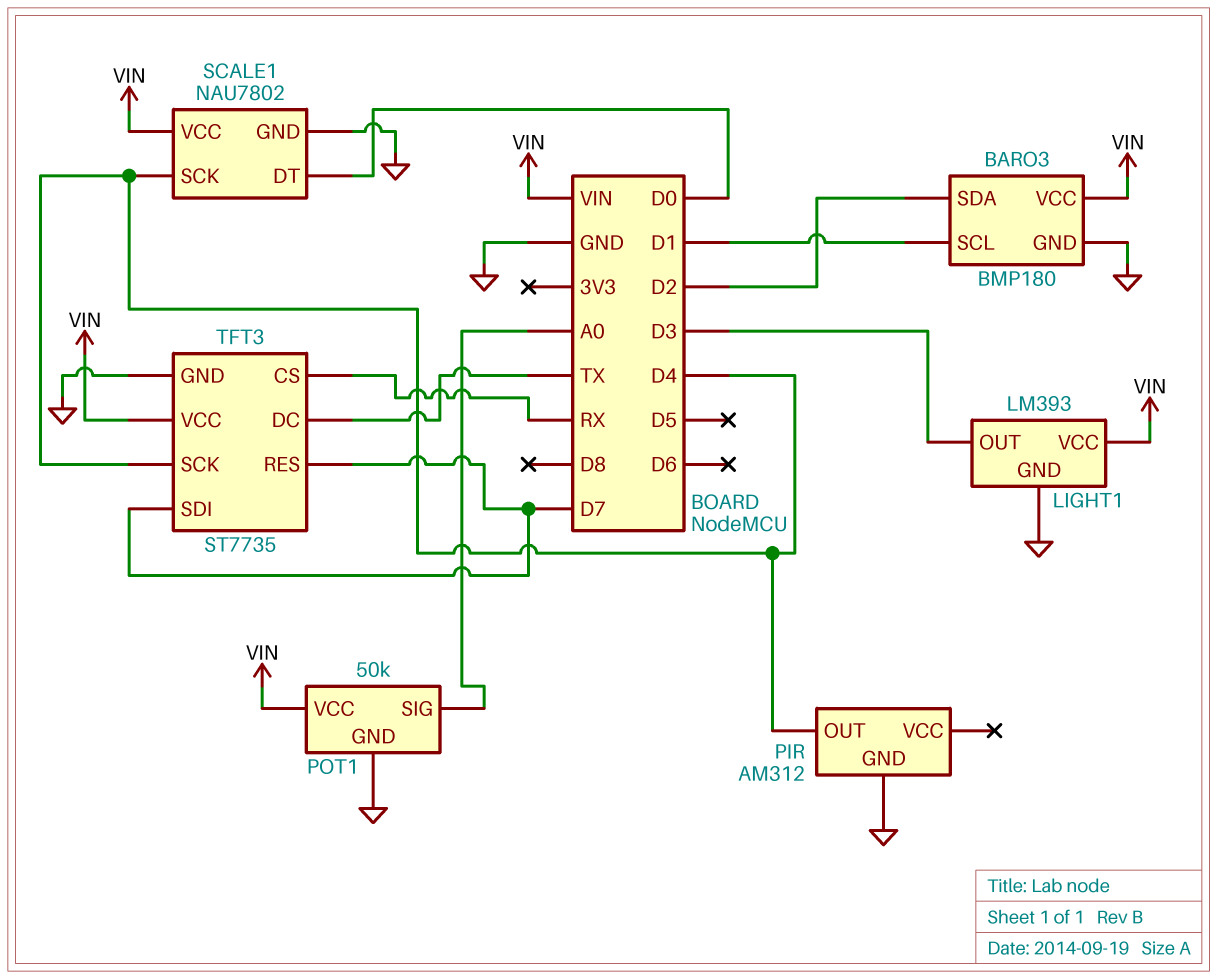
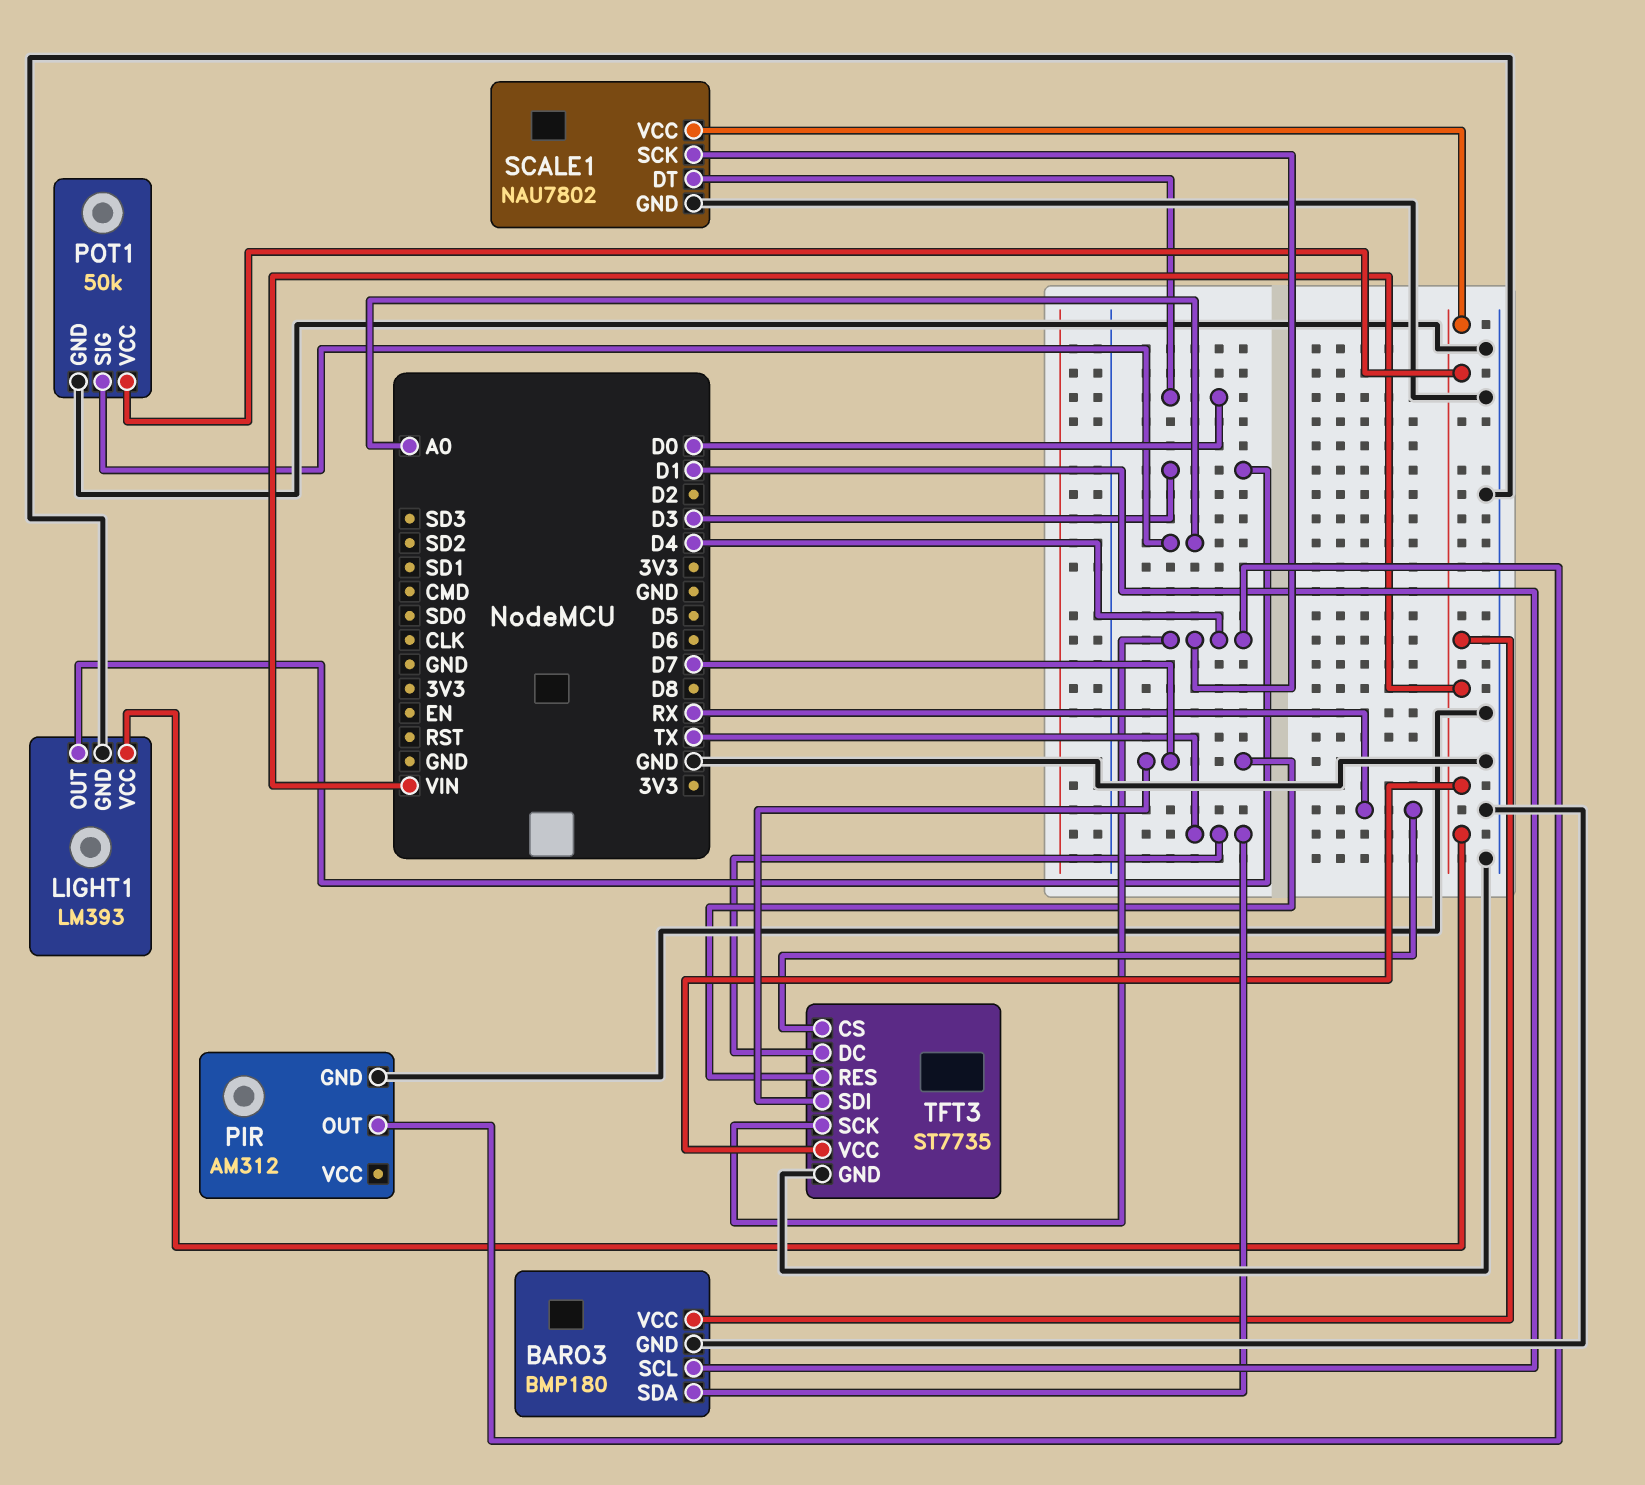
BARO3 pin SDA: D2 -> TX

